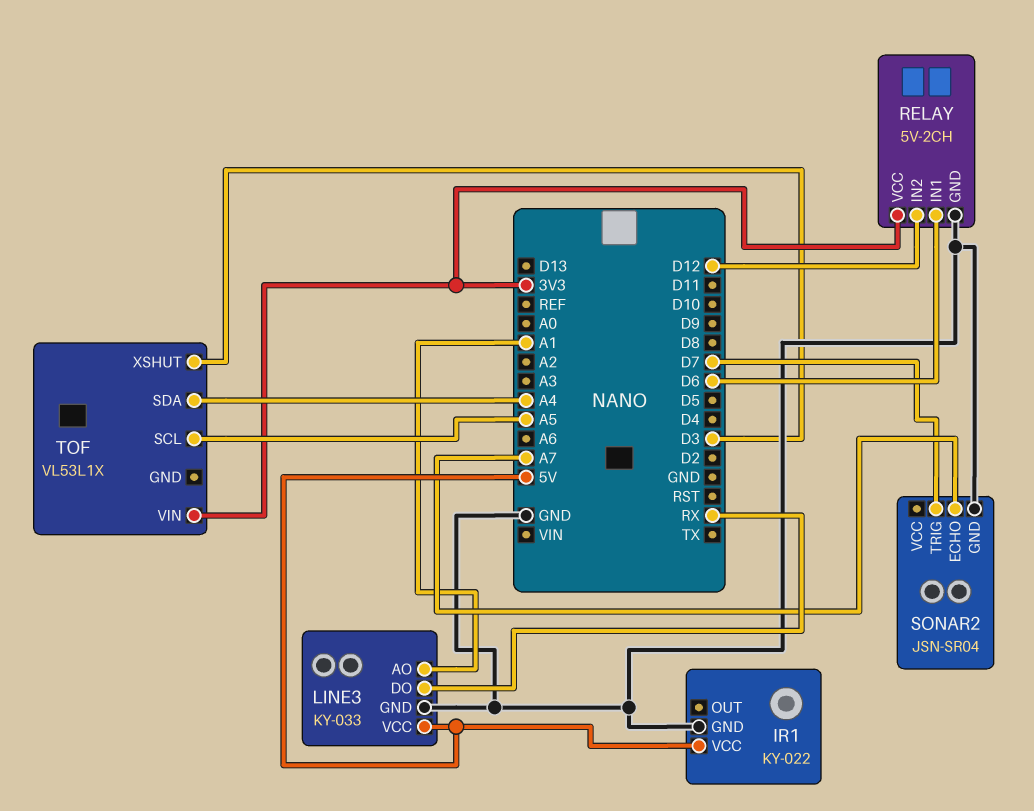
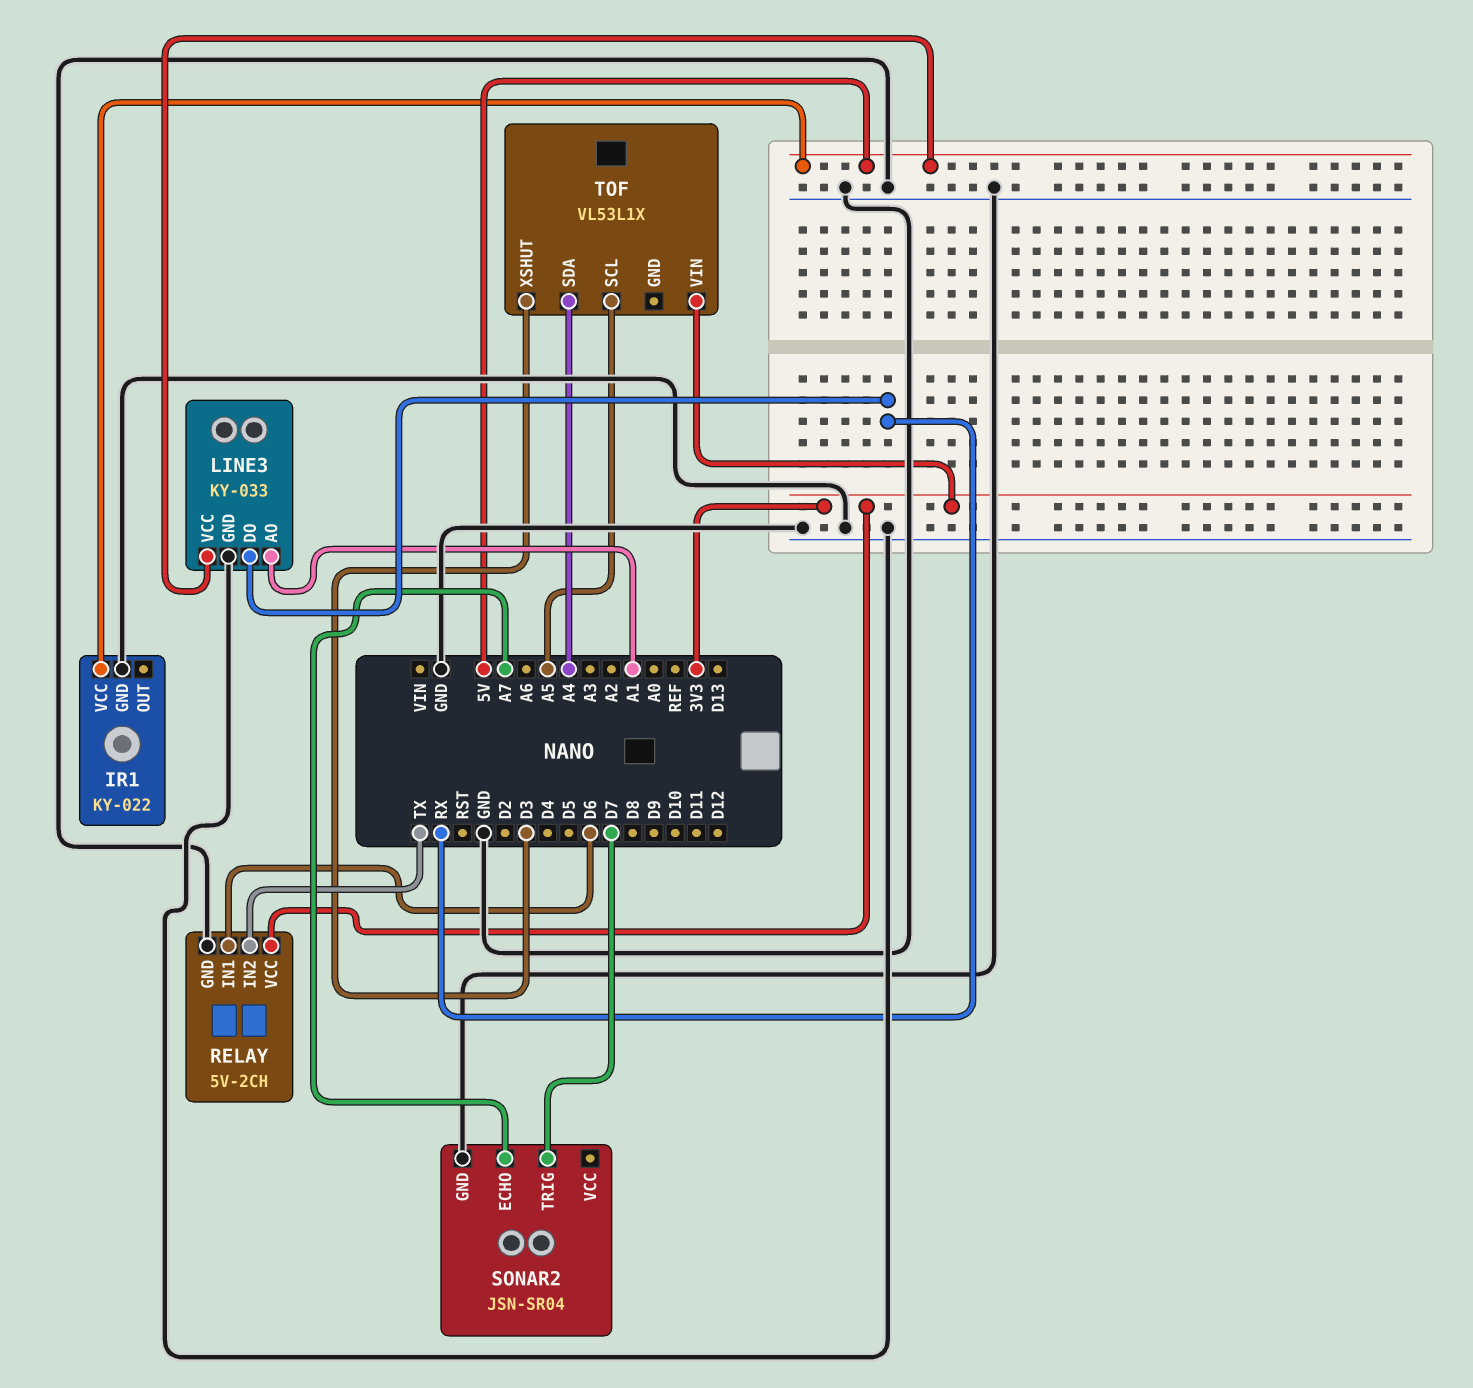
RELAY pin IN2: D12 -> TX

